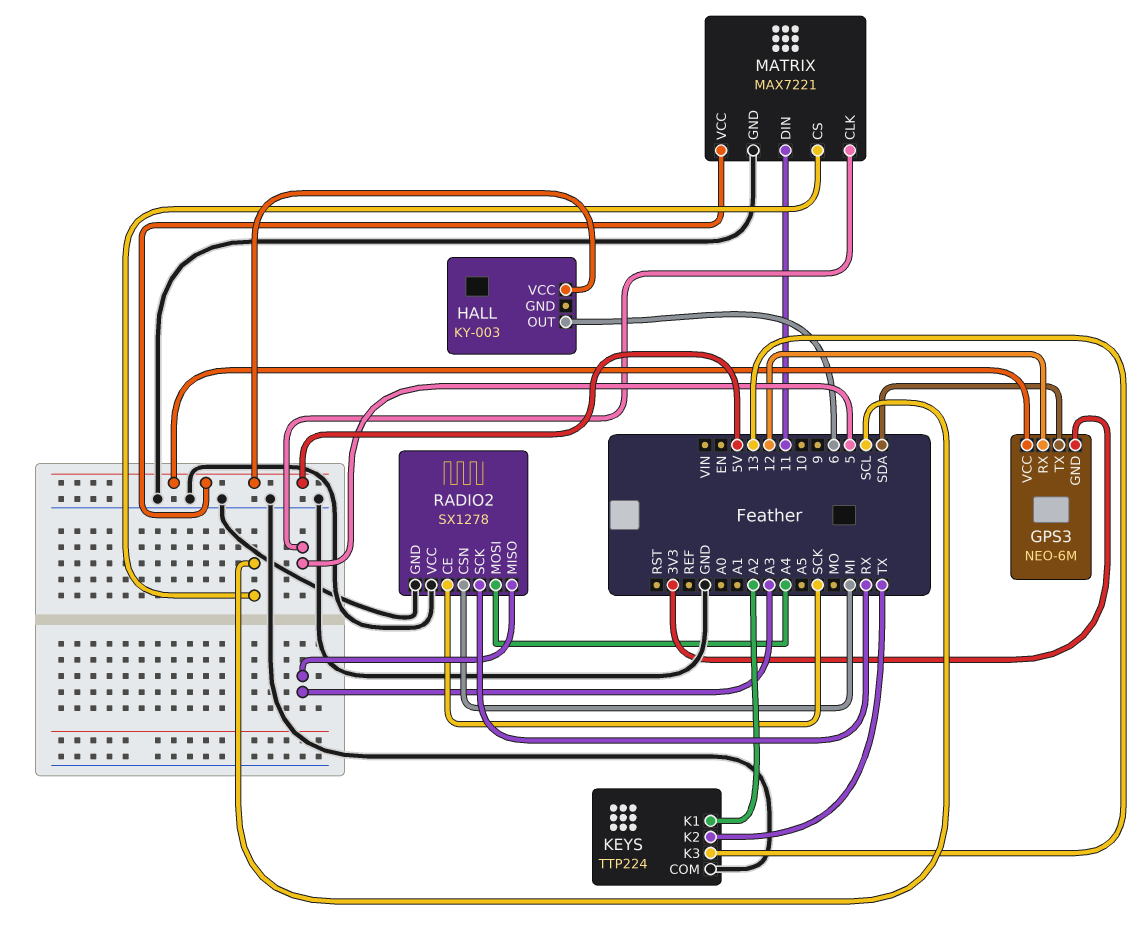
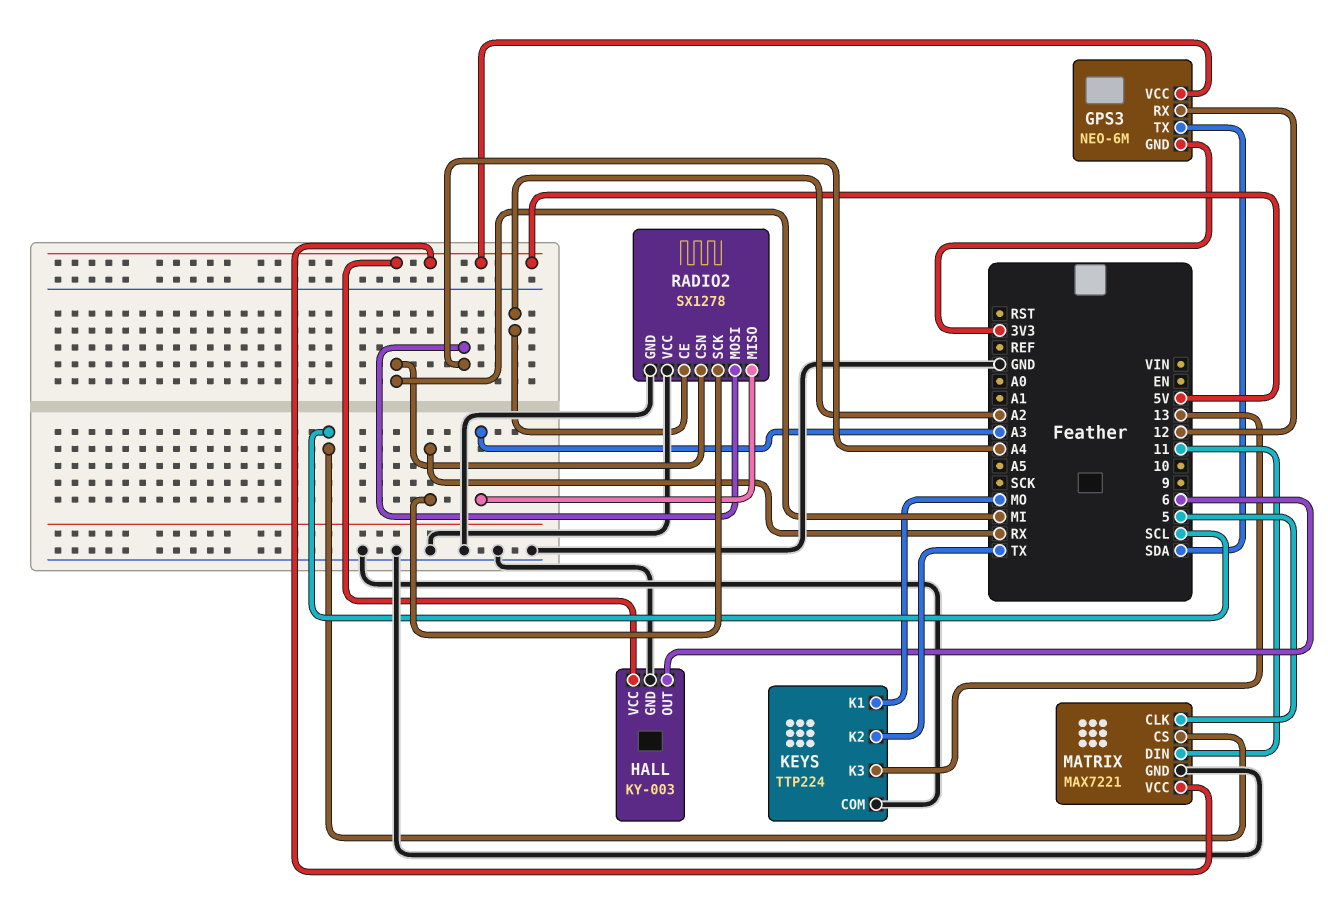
HALL pin GND: none -> GND
KEYS pin K1: A2 -> MO
RADIO2 pin CE: SCK -> A2

